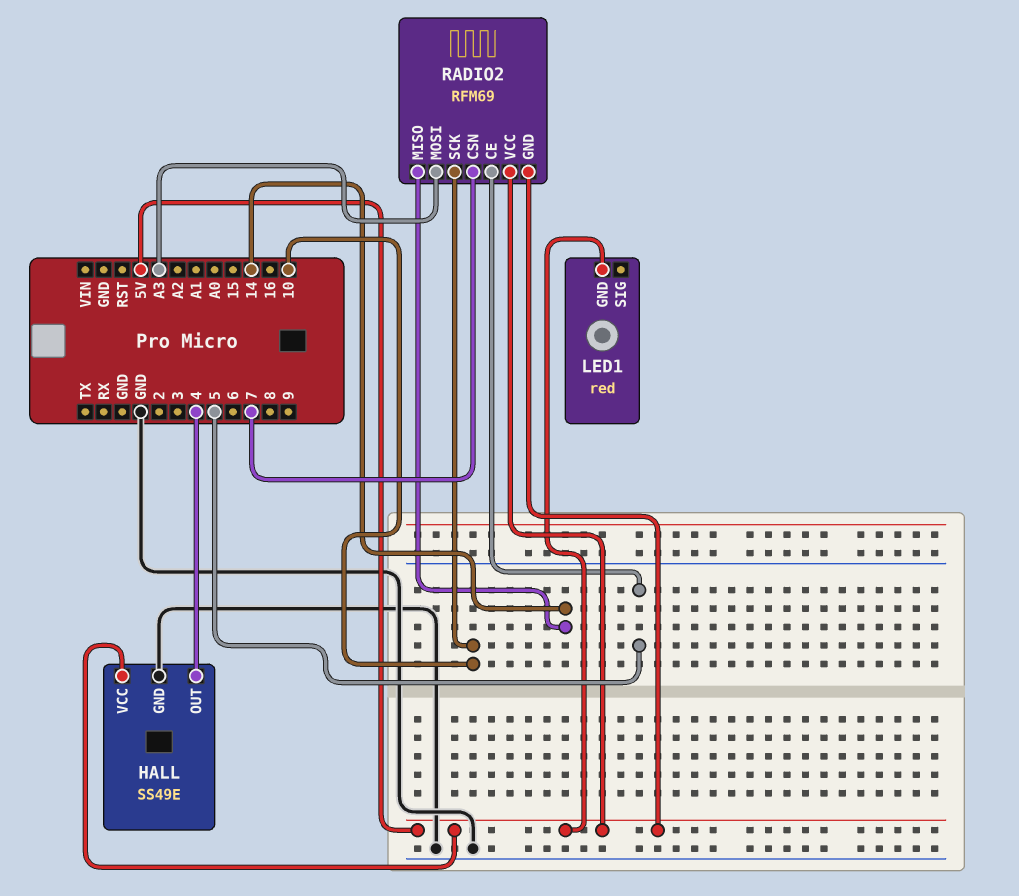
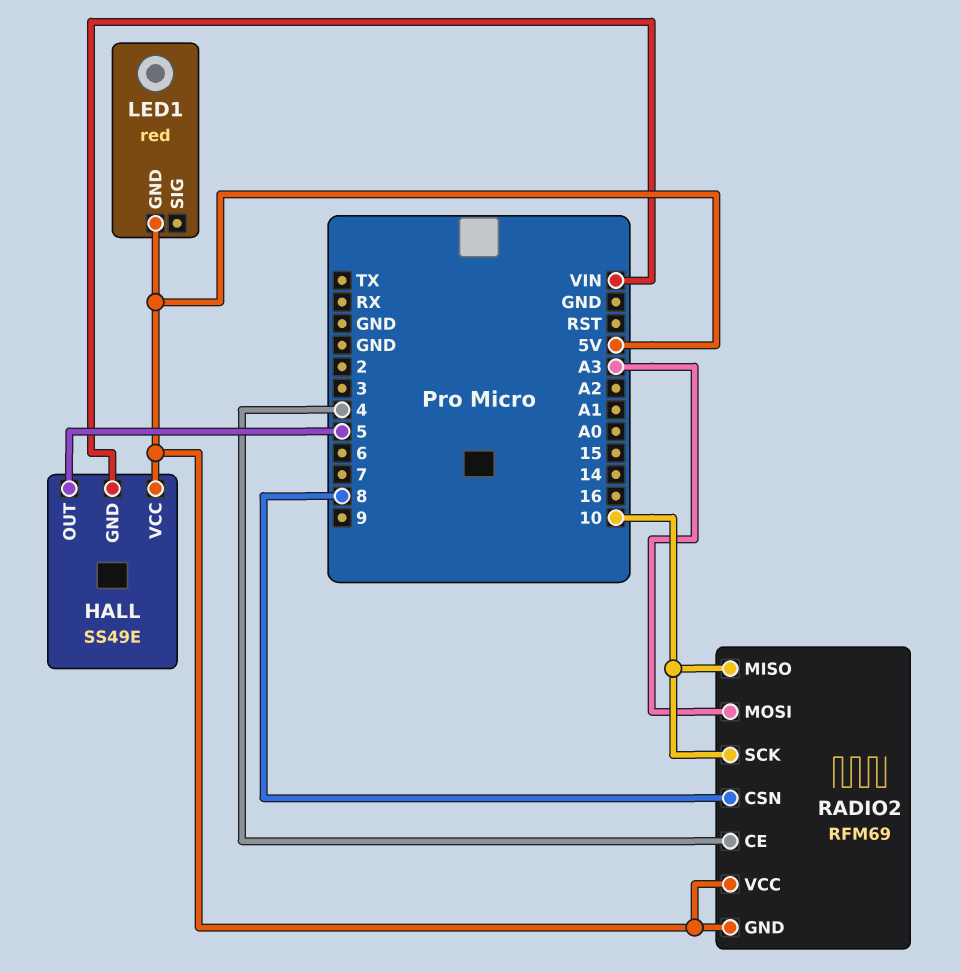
HALL pin GND: GND -> VIN
HALL pin OUT: 4 -> 5
RADIO2 pin CE: 5 -> 4
RADIO2 pin CSN: 7 -> 8
RADIO2 pin MISO: 14 -> 10

